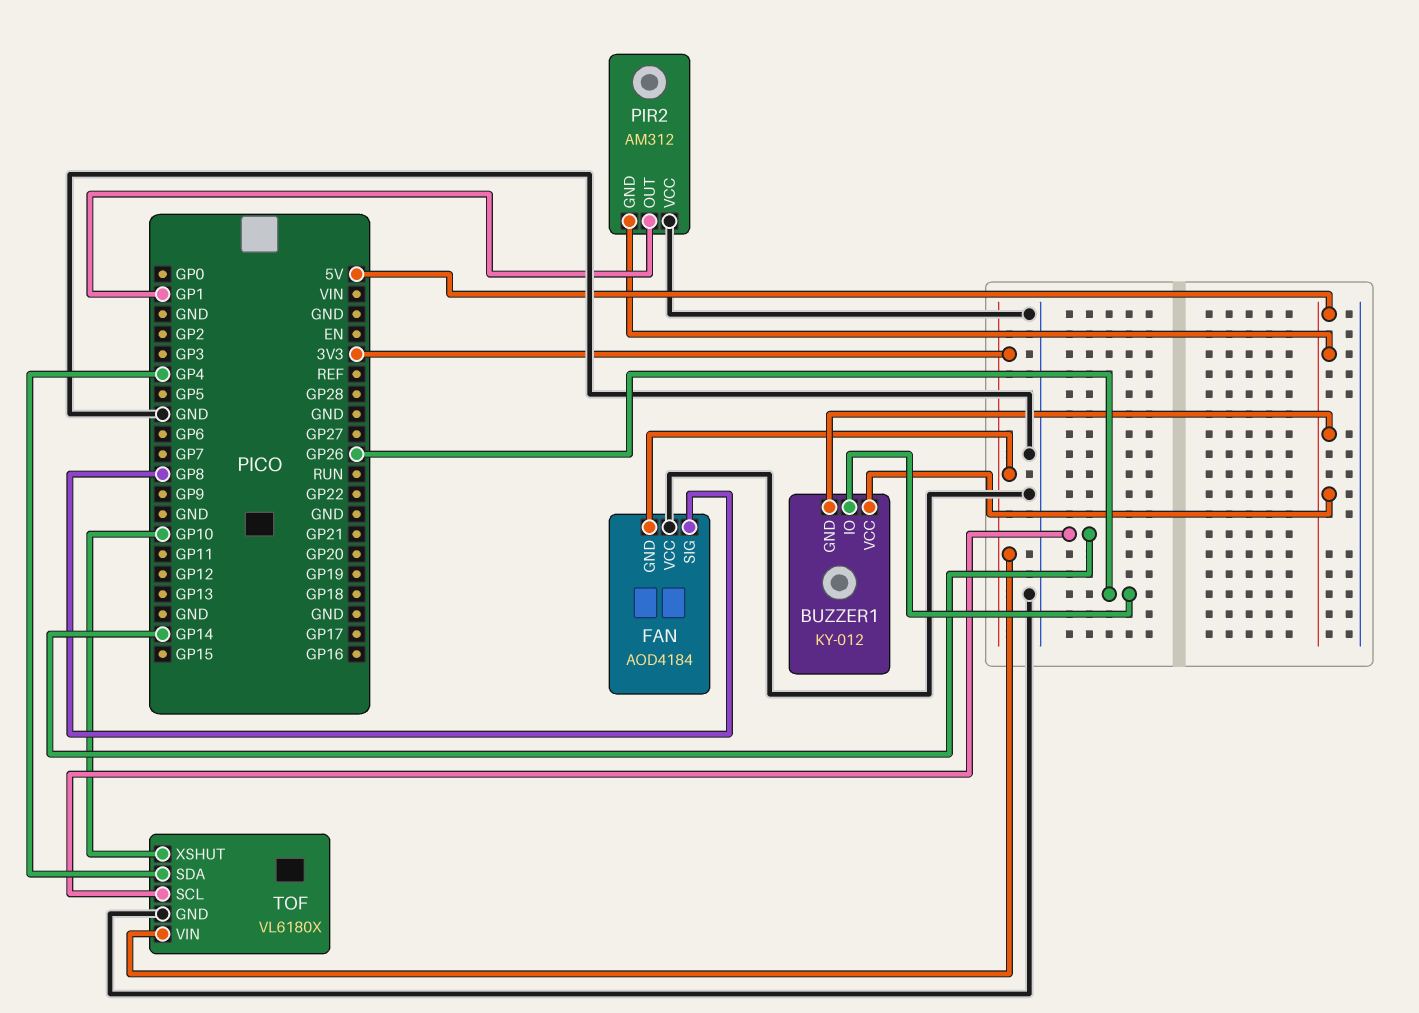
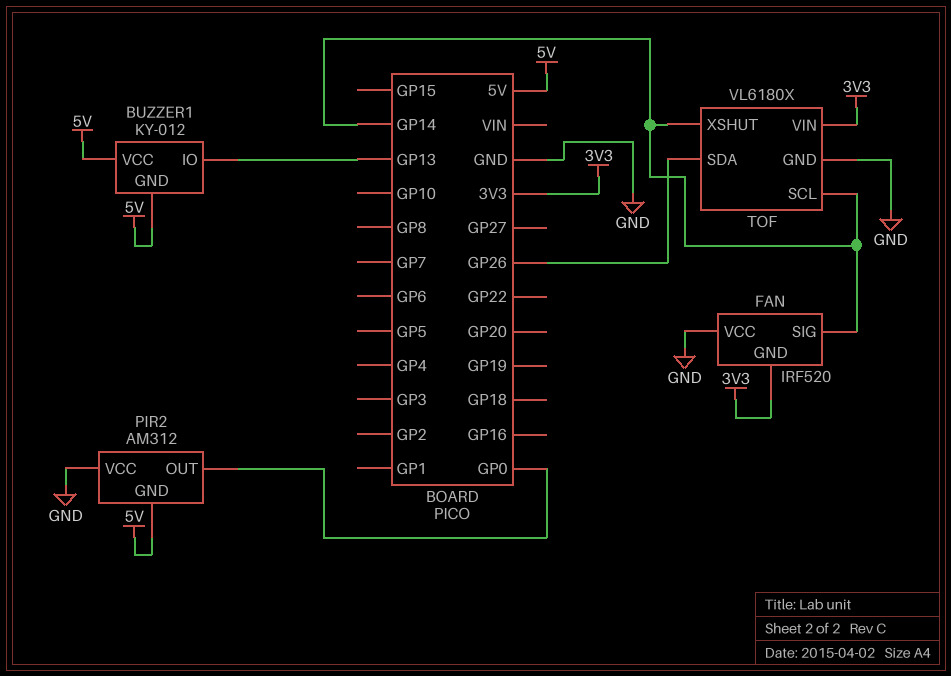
BUZZER1 pin IO: GP26 -> GP13
FAN: AOD4184 -> IRF520
FAN pin SIG: GP8 -> GP14
PIR2 pin OUT: GP1 -> GP0
TOF pin SDA: GP4 -> GP26
TOF pin XSHUT: GP10 -> GP14

